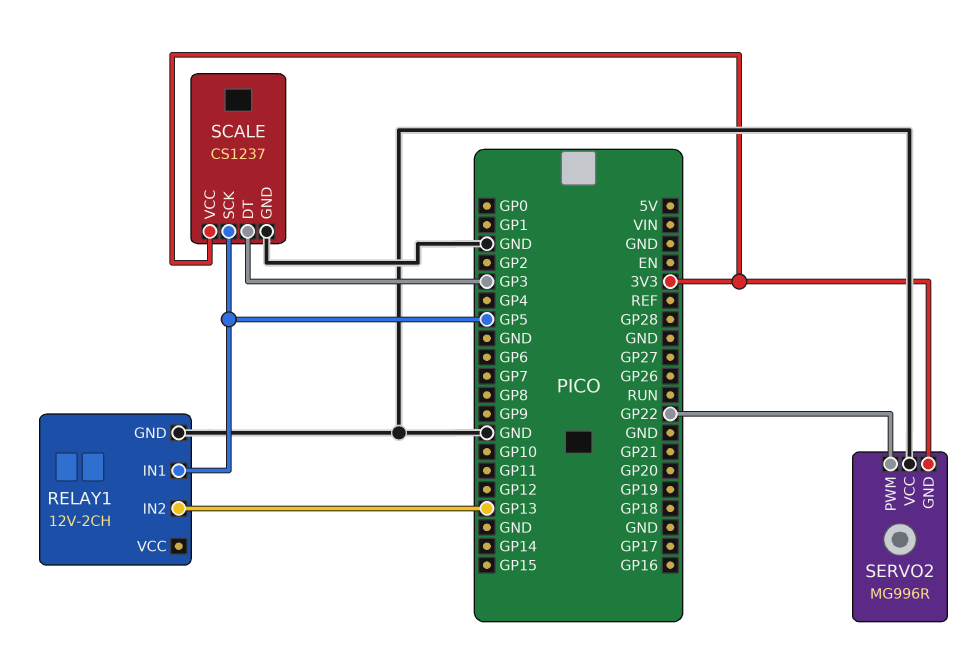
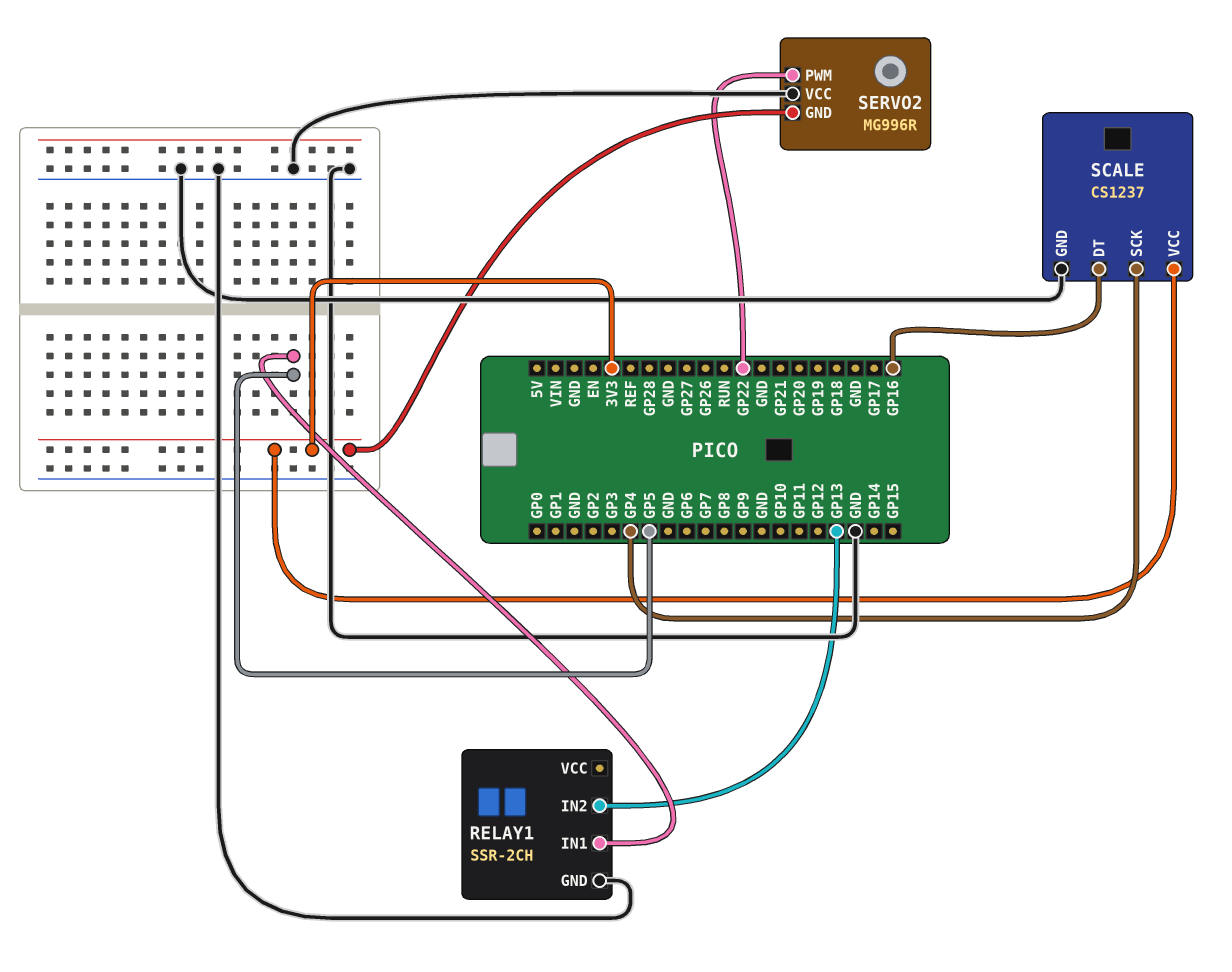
RELAY1: 12V-2CH -> SSR-2CH
SCALE pin DT: GP3 -> GP16
SCALE pin SCK: GP5 -> GP4

